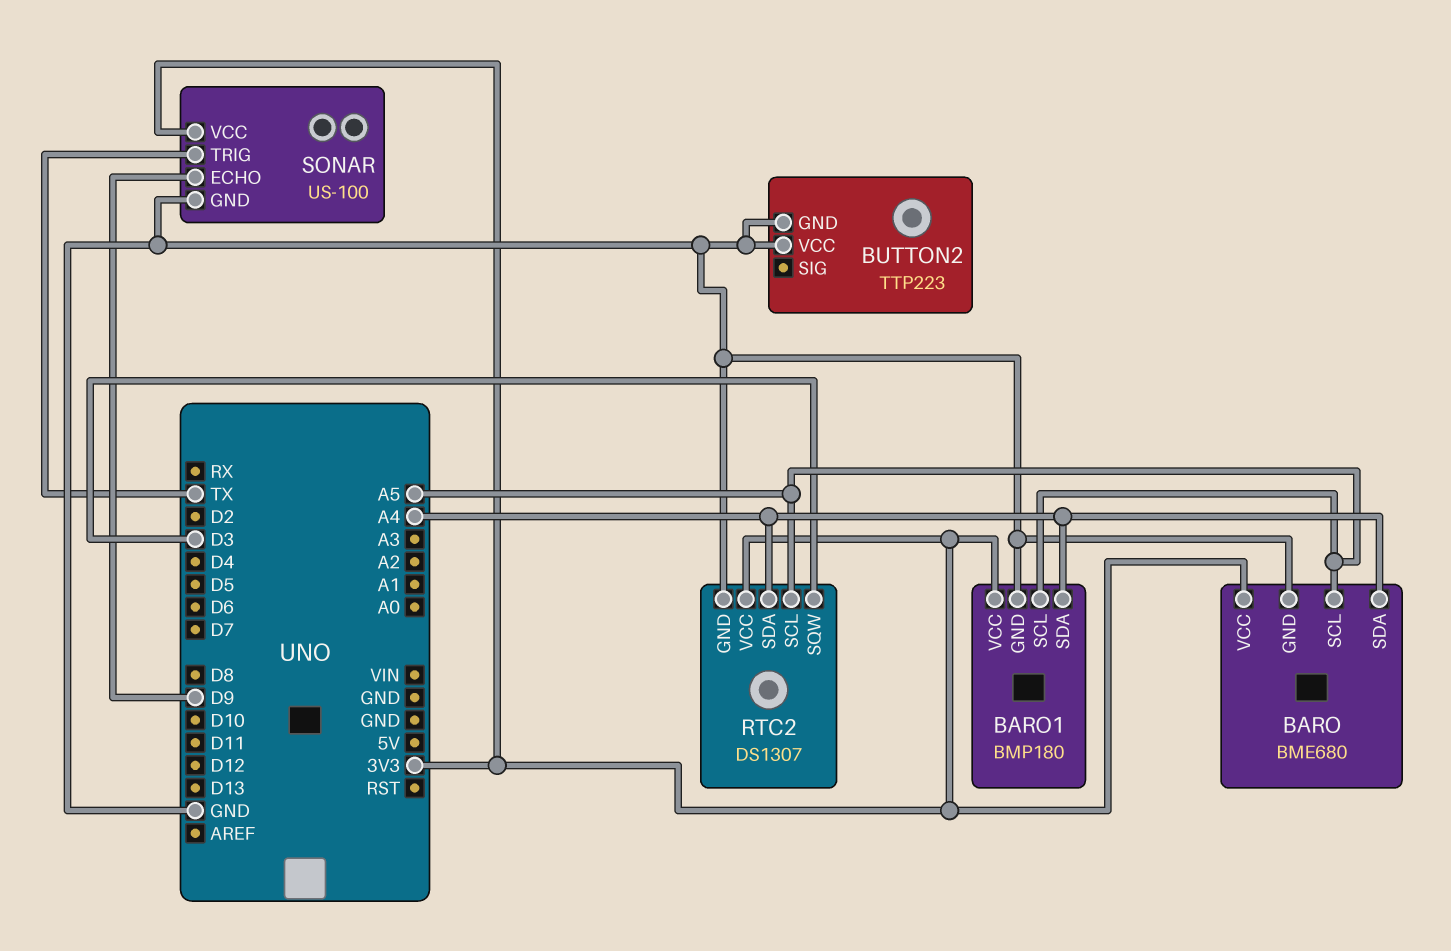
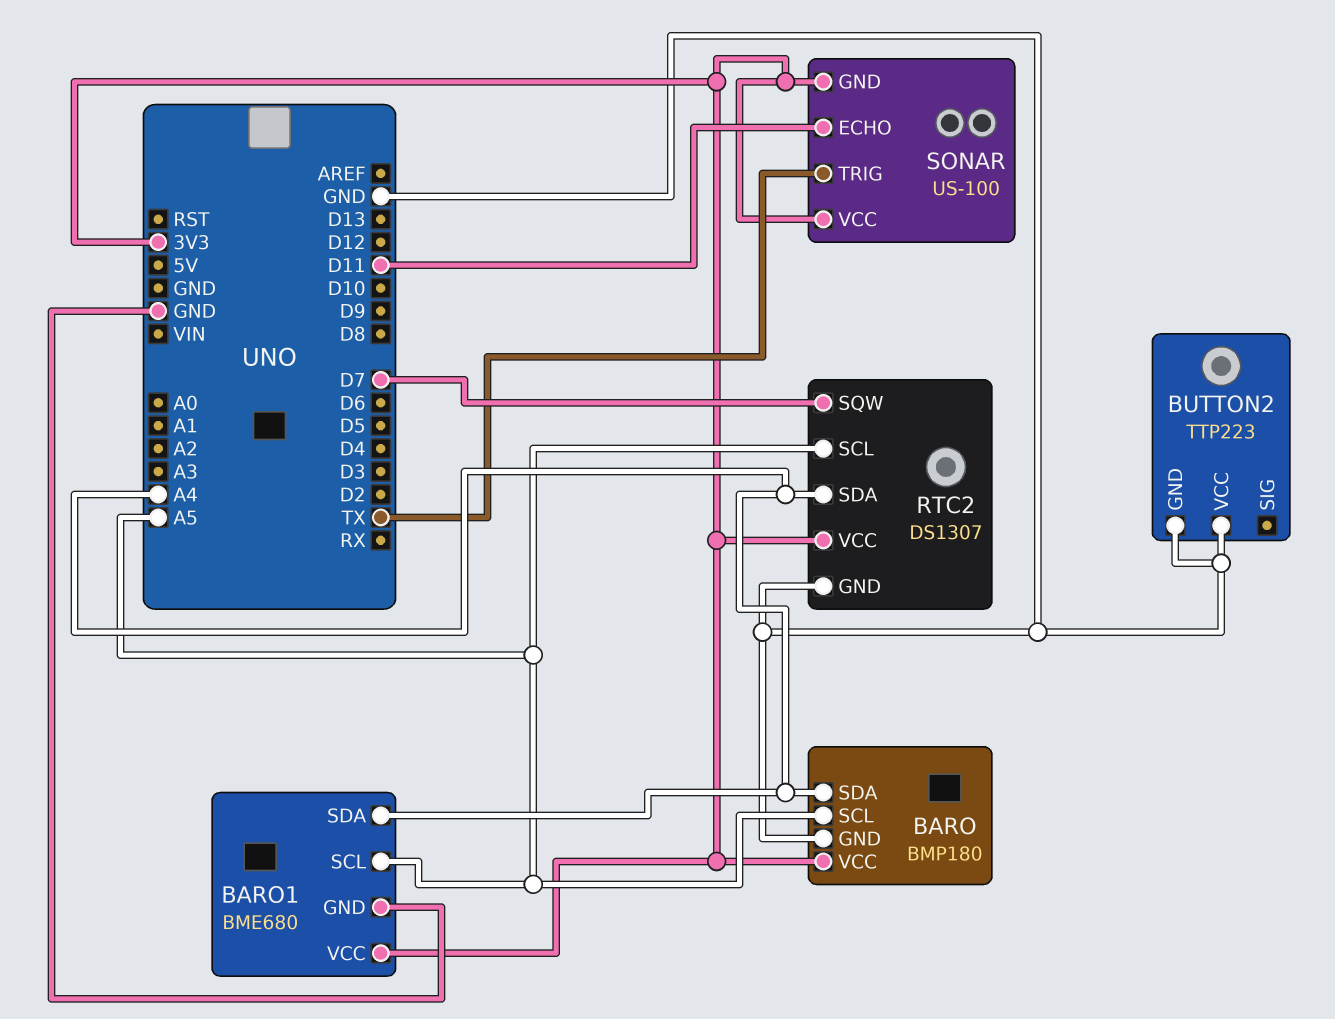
BARO: BME680 -> BMP180
BARO1: BMP180 -> BME680
RTC2 pin SQW: D3 -> D7
SONAR pin ECHO: D9 -> D11
SONAR pin GND: GND -> 3V3

